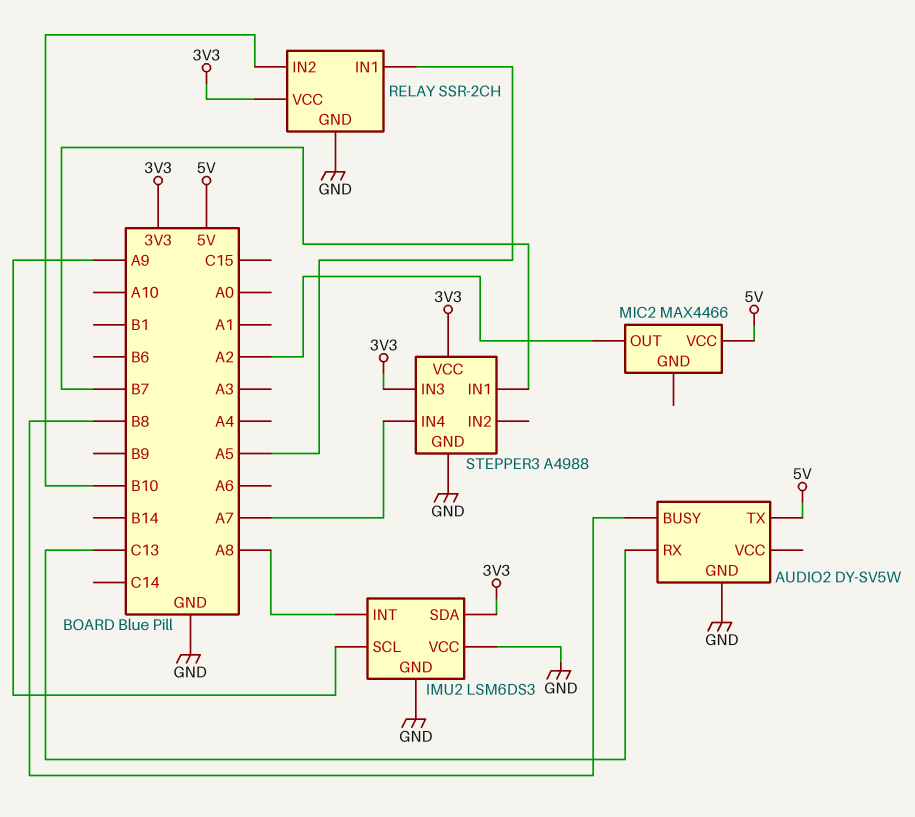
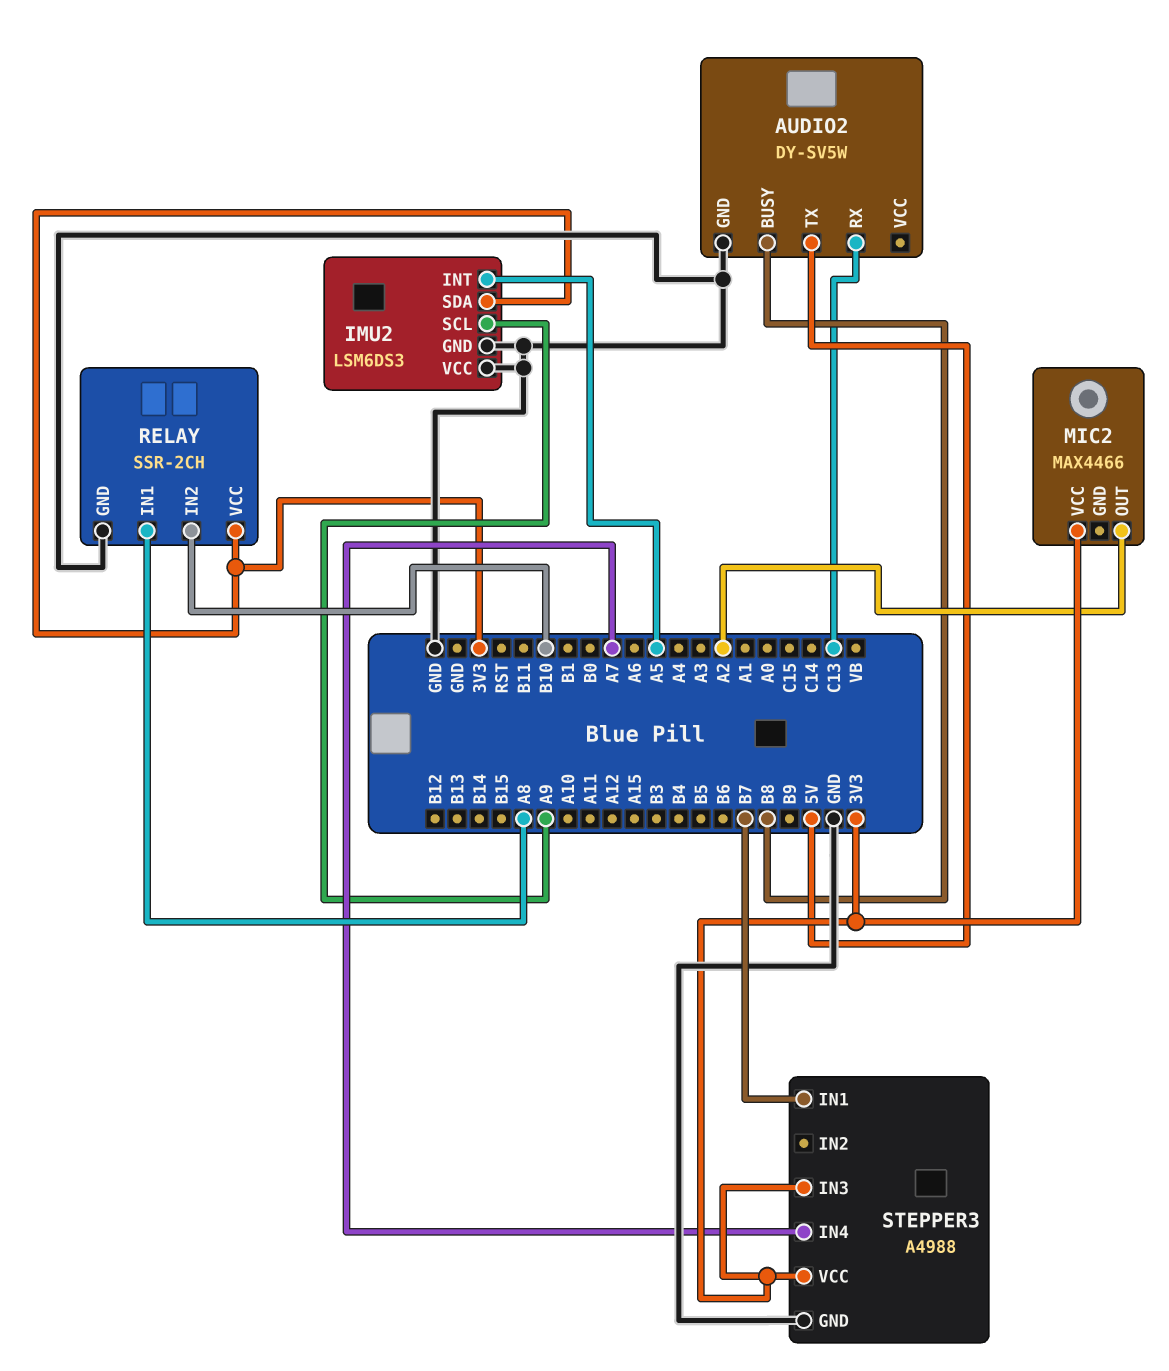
IMU2 pin INT: A8 -> A5
MIC2 pin VCC: 5V -> 3V3
RELAY pin IN1: A5 -> A8

